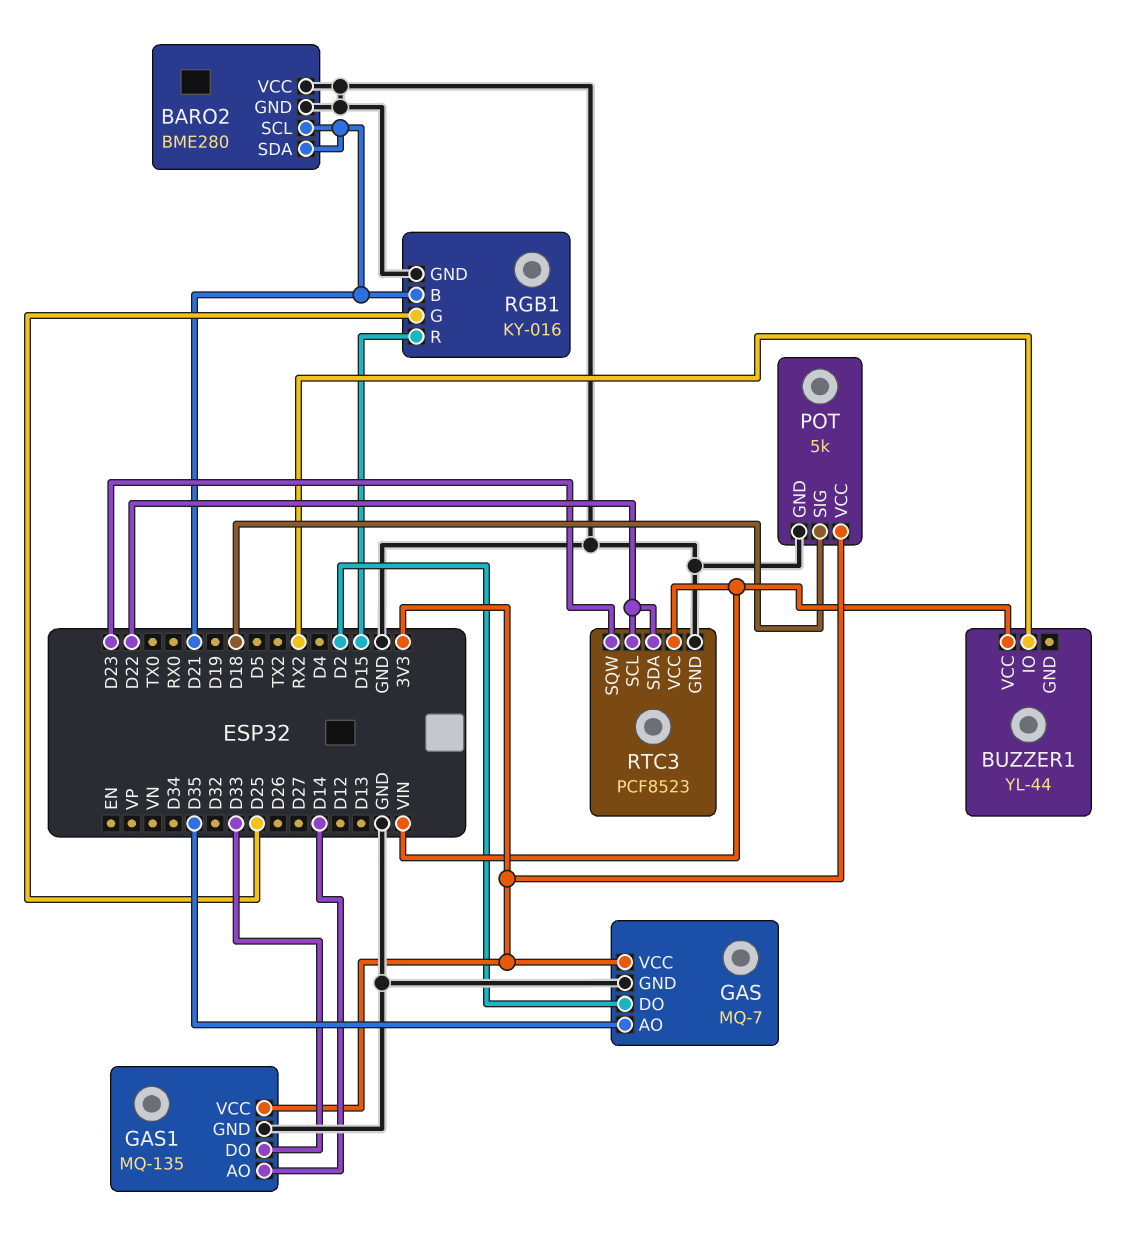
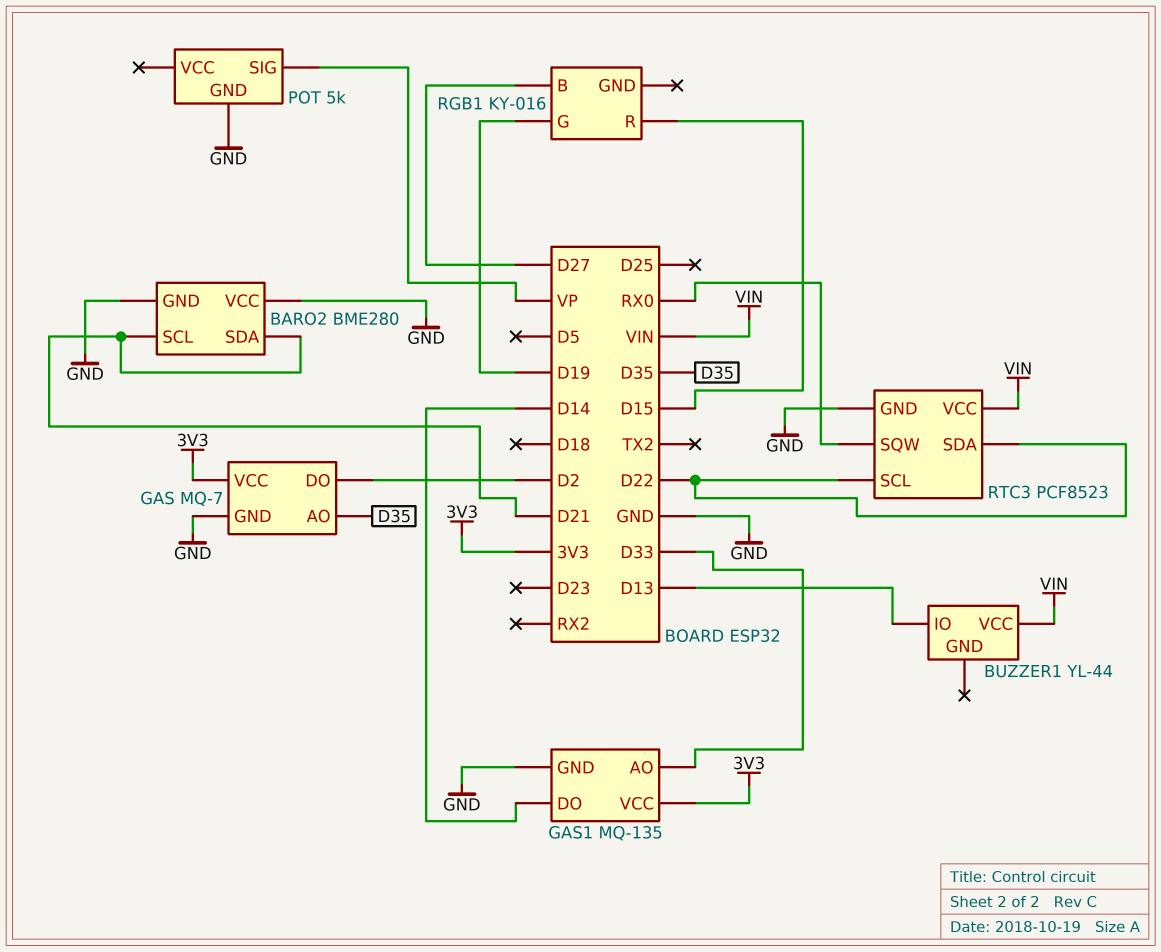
BUZZER1 pin IO: RX2 -> D13
GAS1 pin AO: D14 -> D33
GAS1 pin DO: D33 -> D14
POT pin SIG: D18 -> VP
POT pin VCC: 3V3 -> none
RGB1 pin B: D21 -> D27
RGB1 pin G: D25 -> D19
RGB1 pin GND: GND -> none
RTC3 pin SQW: D23 -> RX0

